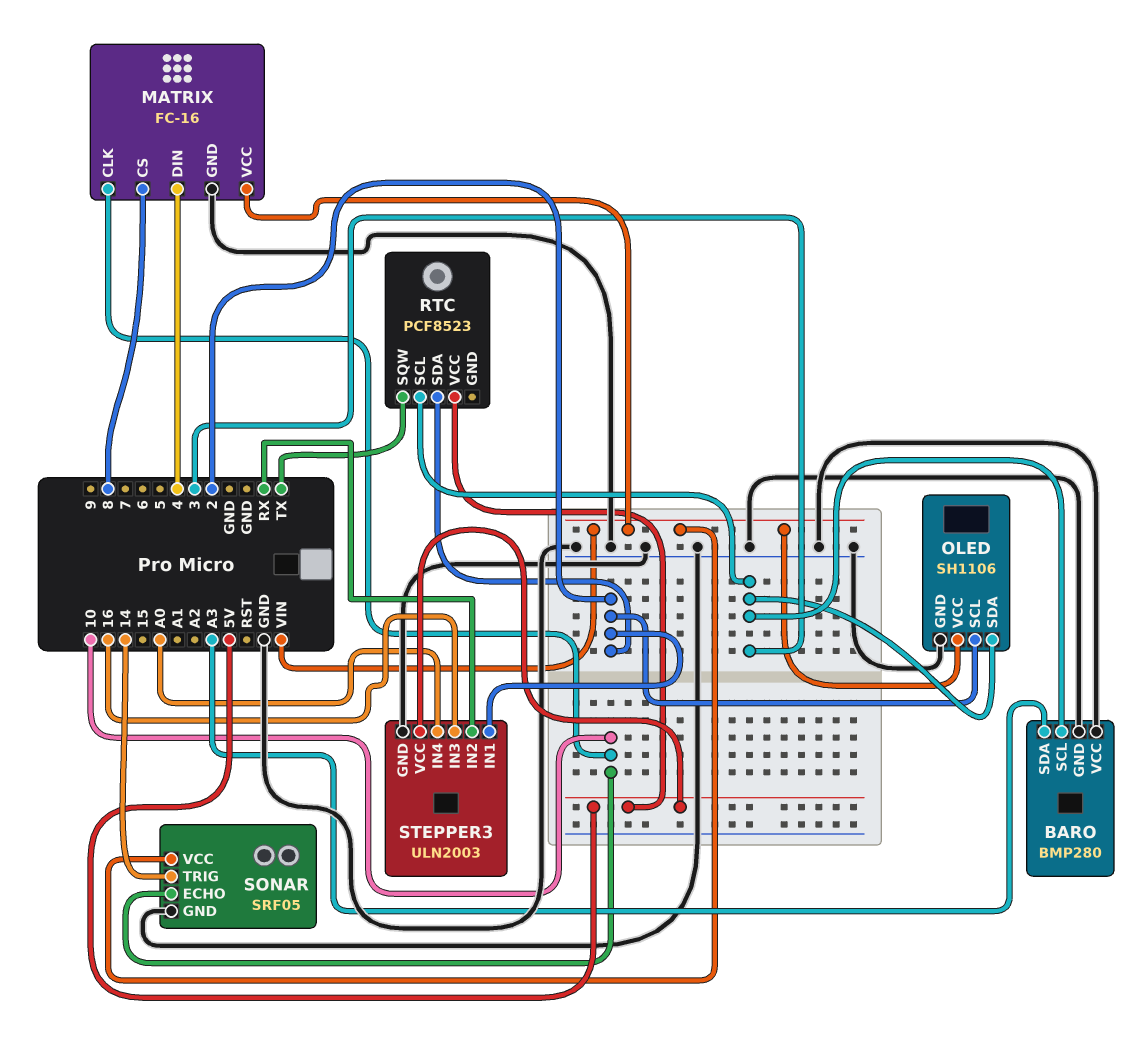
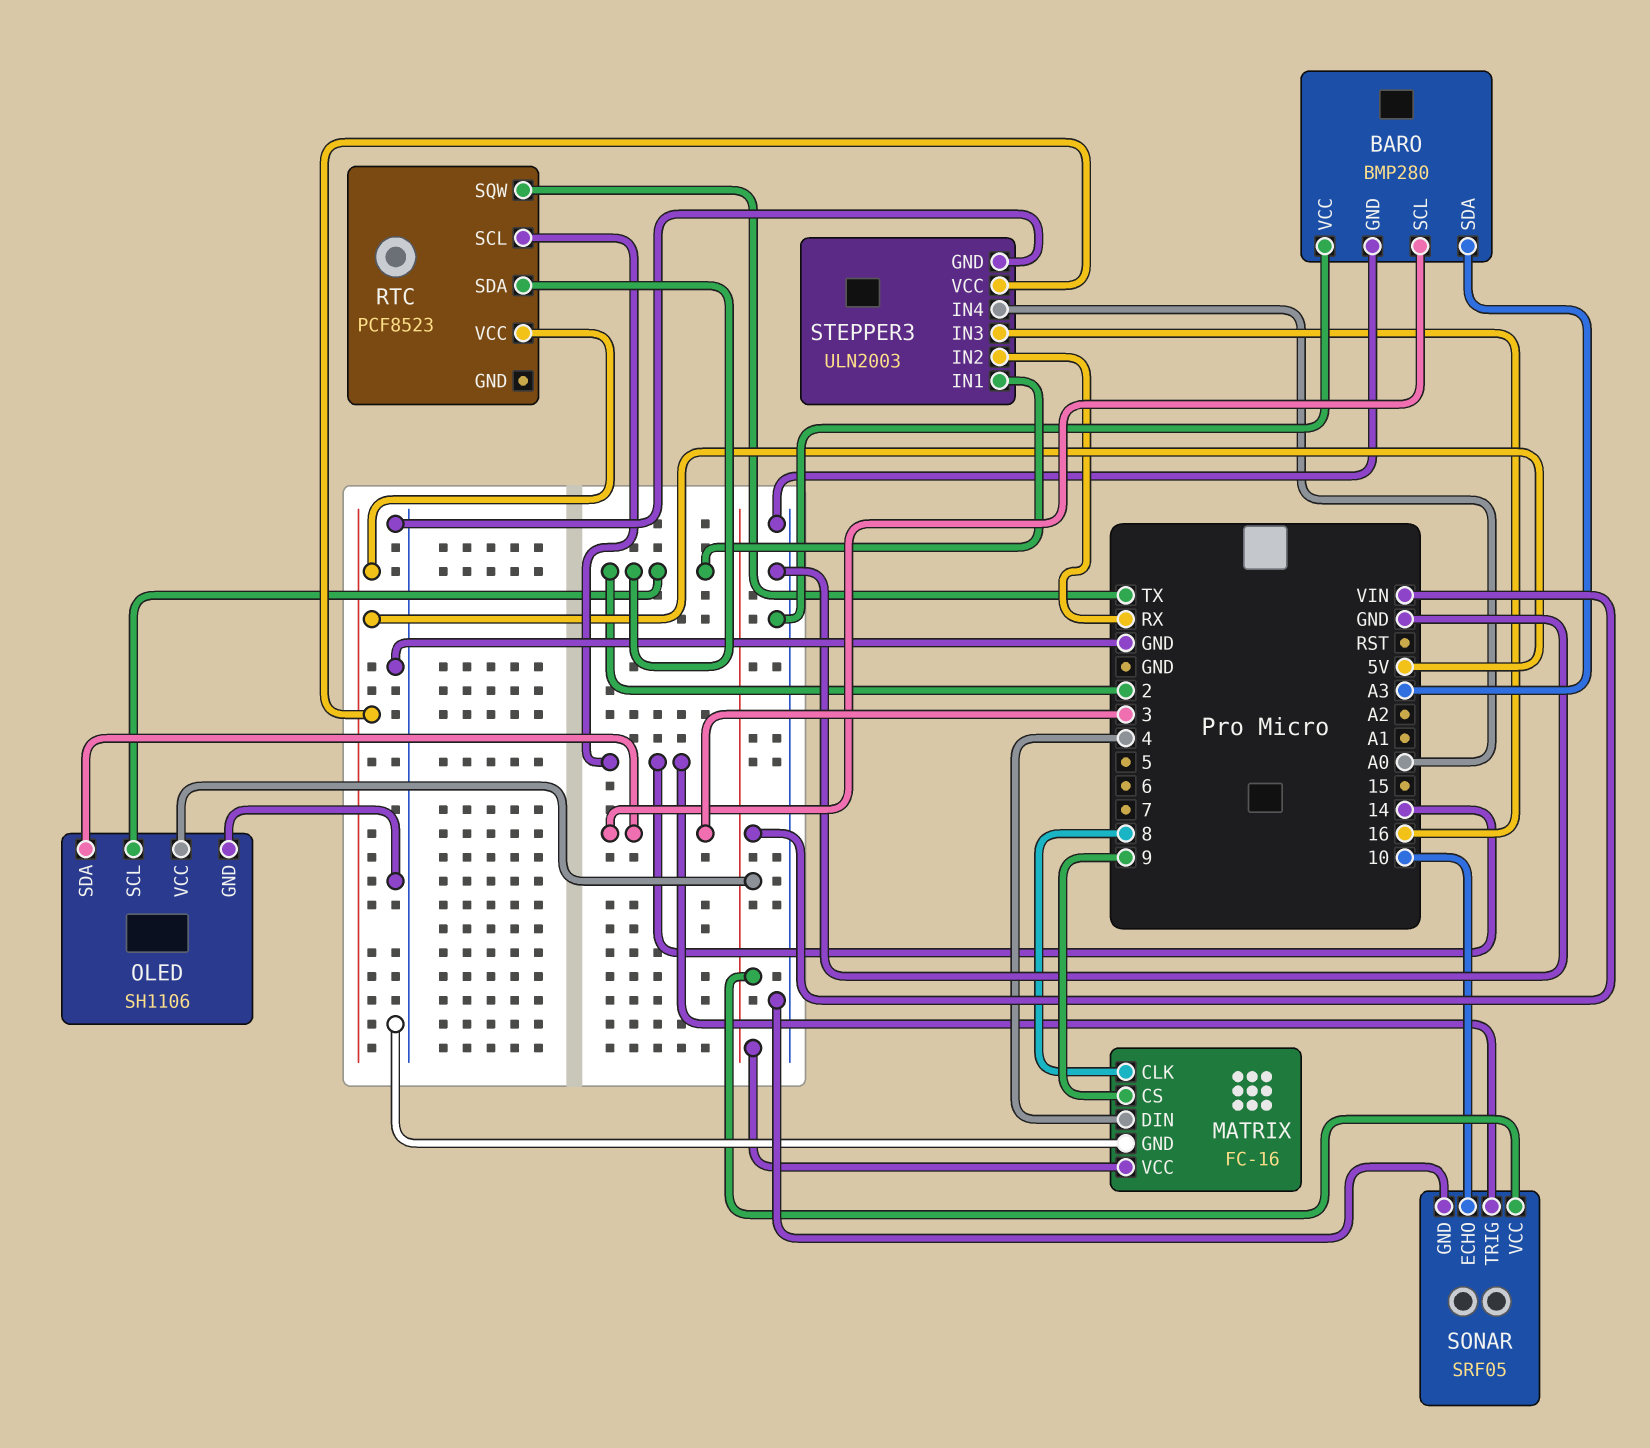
MATRIX pin CLK: 10 -> 8
MATRIX pin CS: 8 -> 9
RTC pin SCL: 3 -> 14

